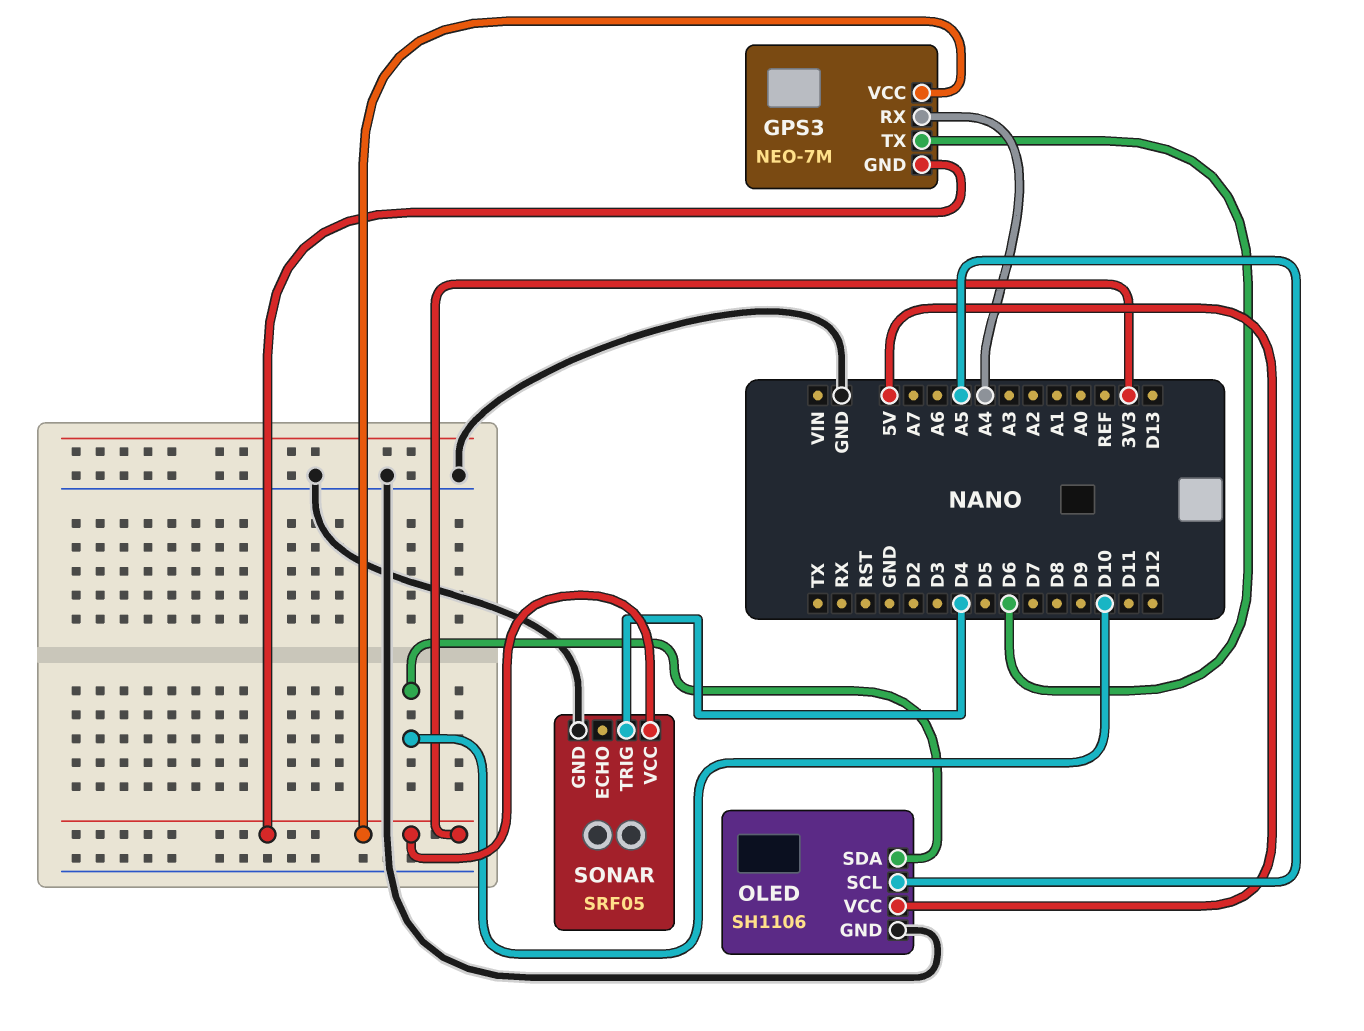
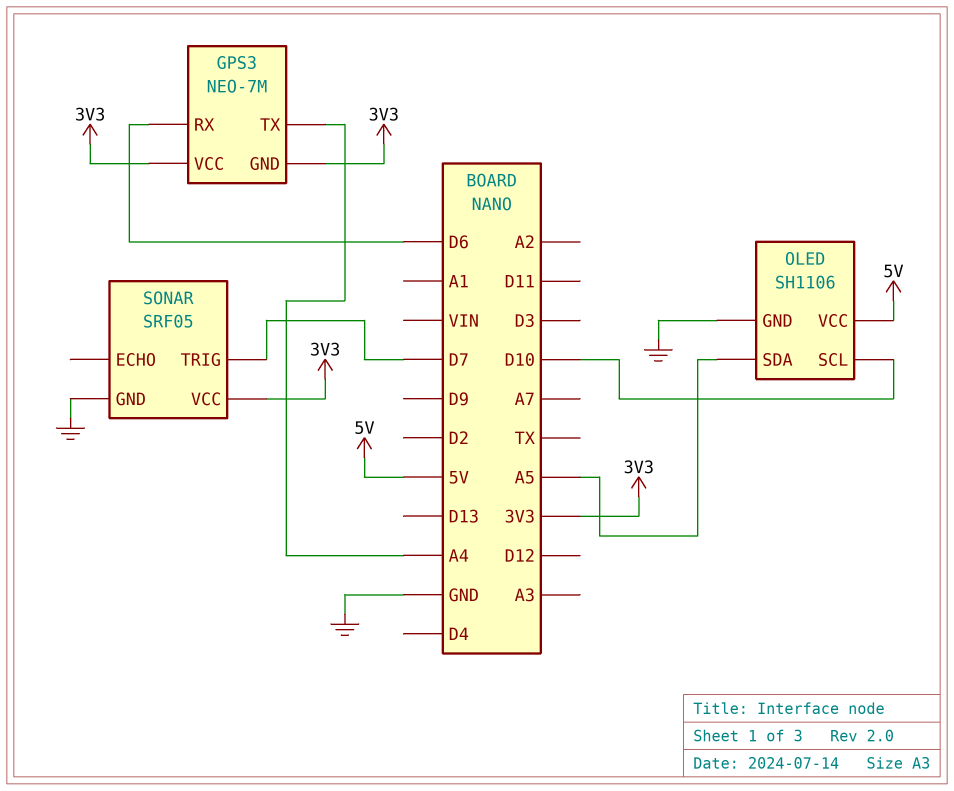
GPS3 pin RX: A4 -> D6
GPS3 pin TX: D6 -> A4
OLED pin SCL: A5 -> D10
OLED pin SDA: D10 -> A5
SONAR pin TRIG: D4 -> D7

